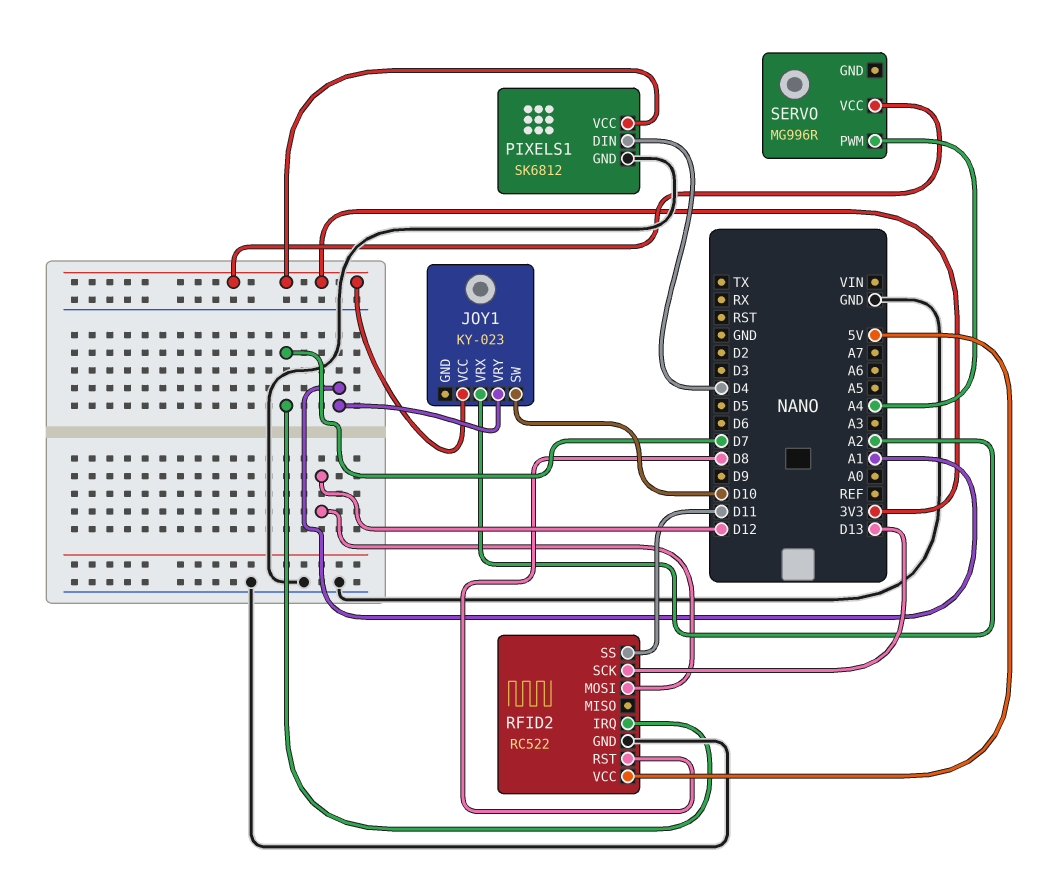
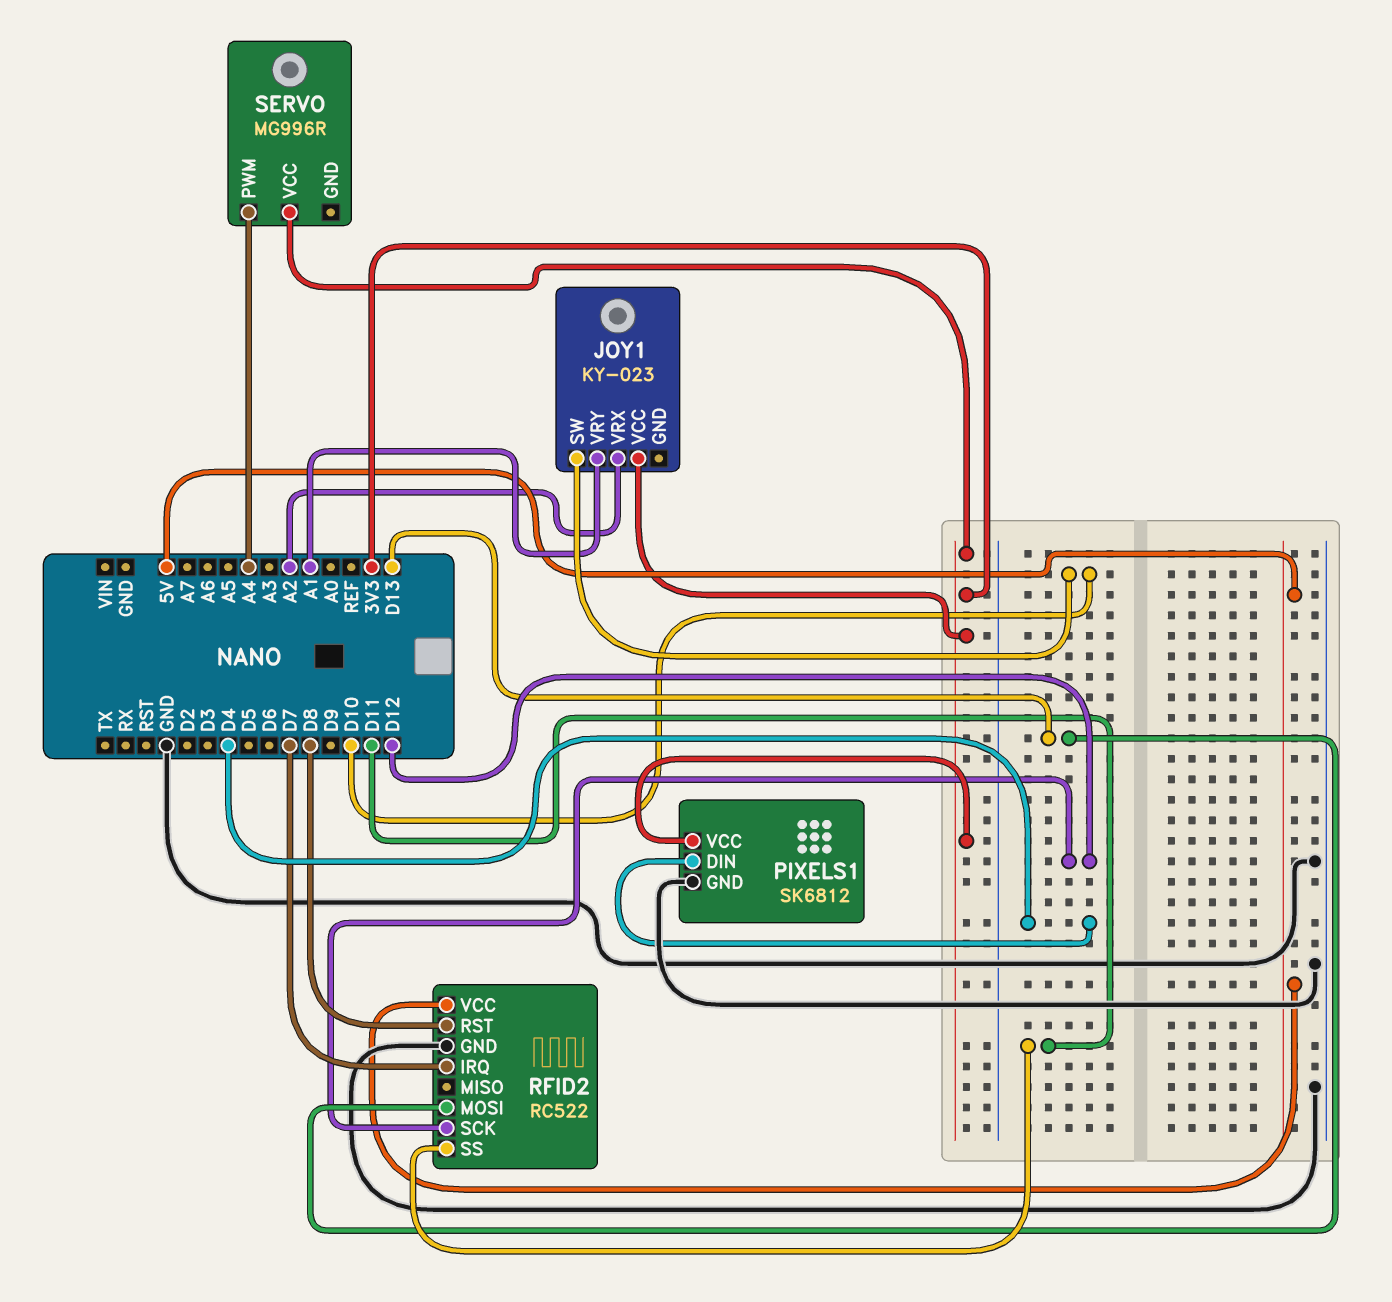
RFID2 pin MOSI: D12 -> D13
RFID2 pin SCK: D13 -> D12

